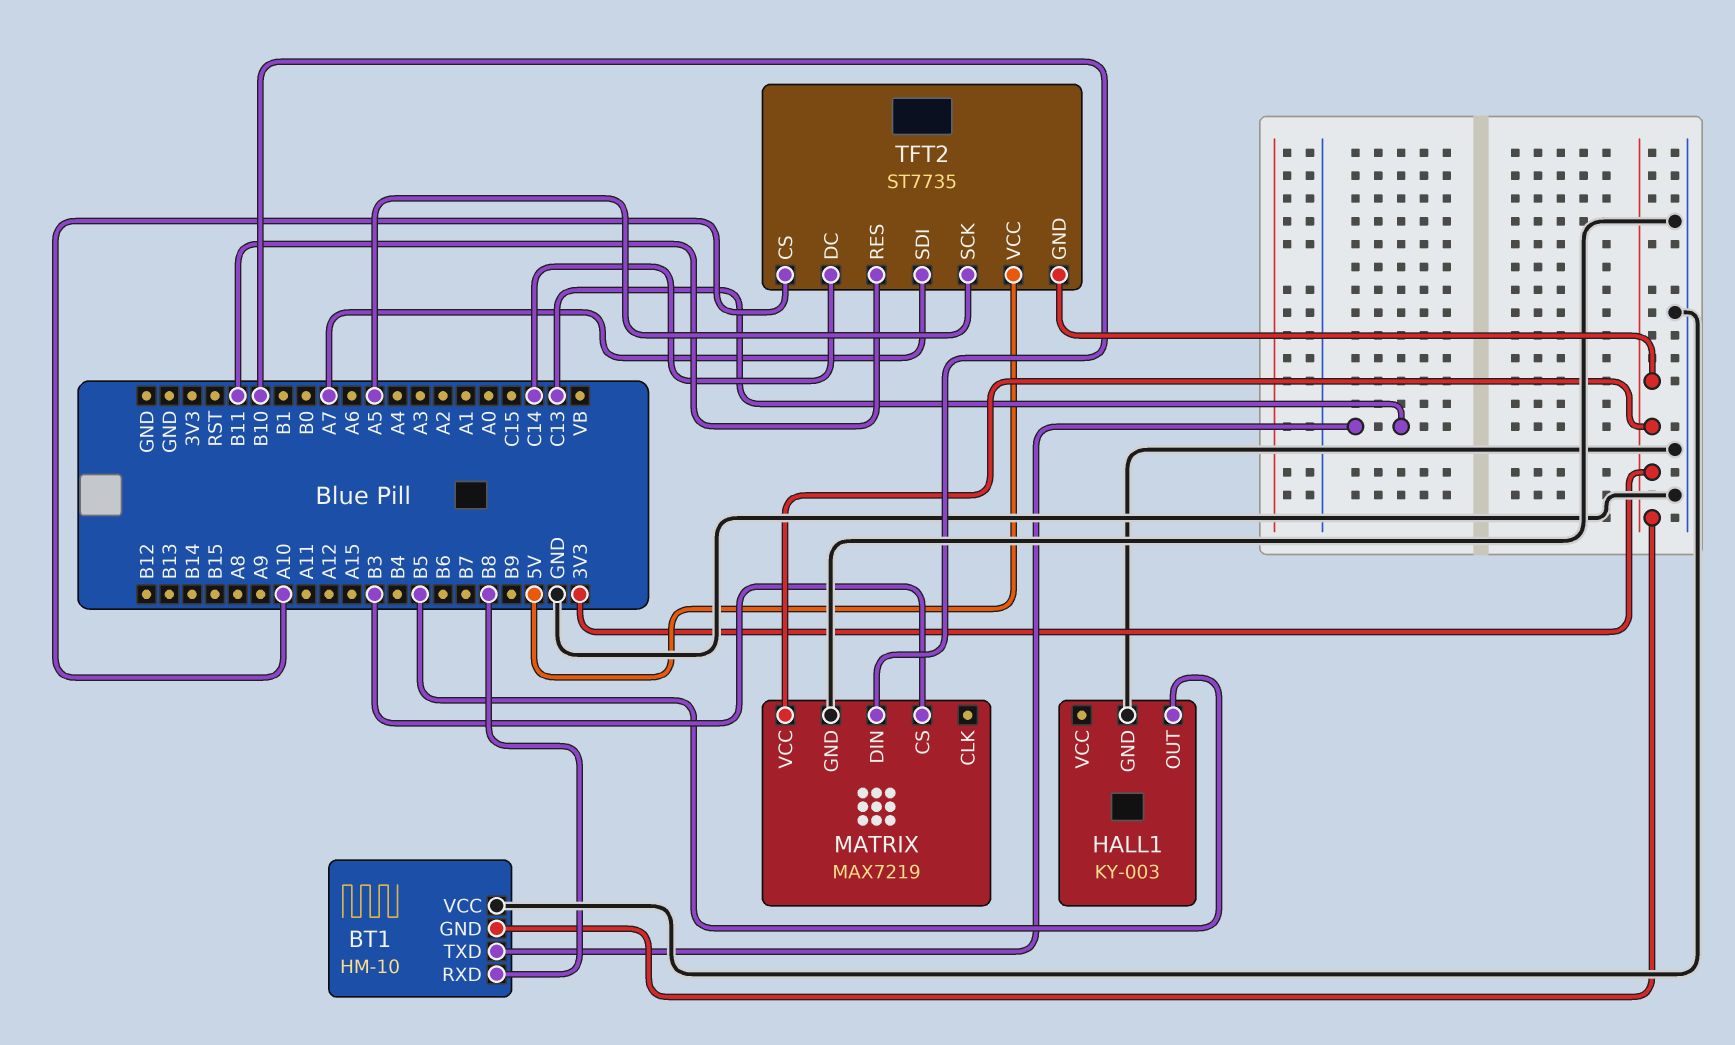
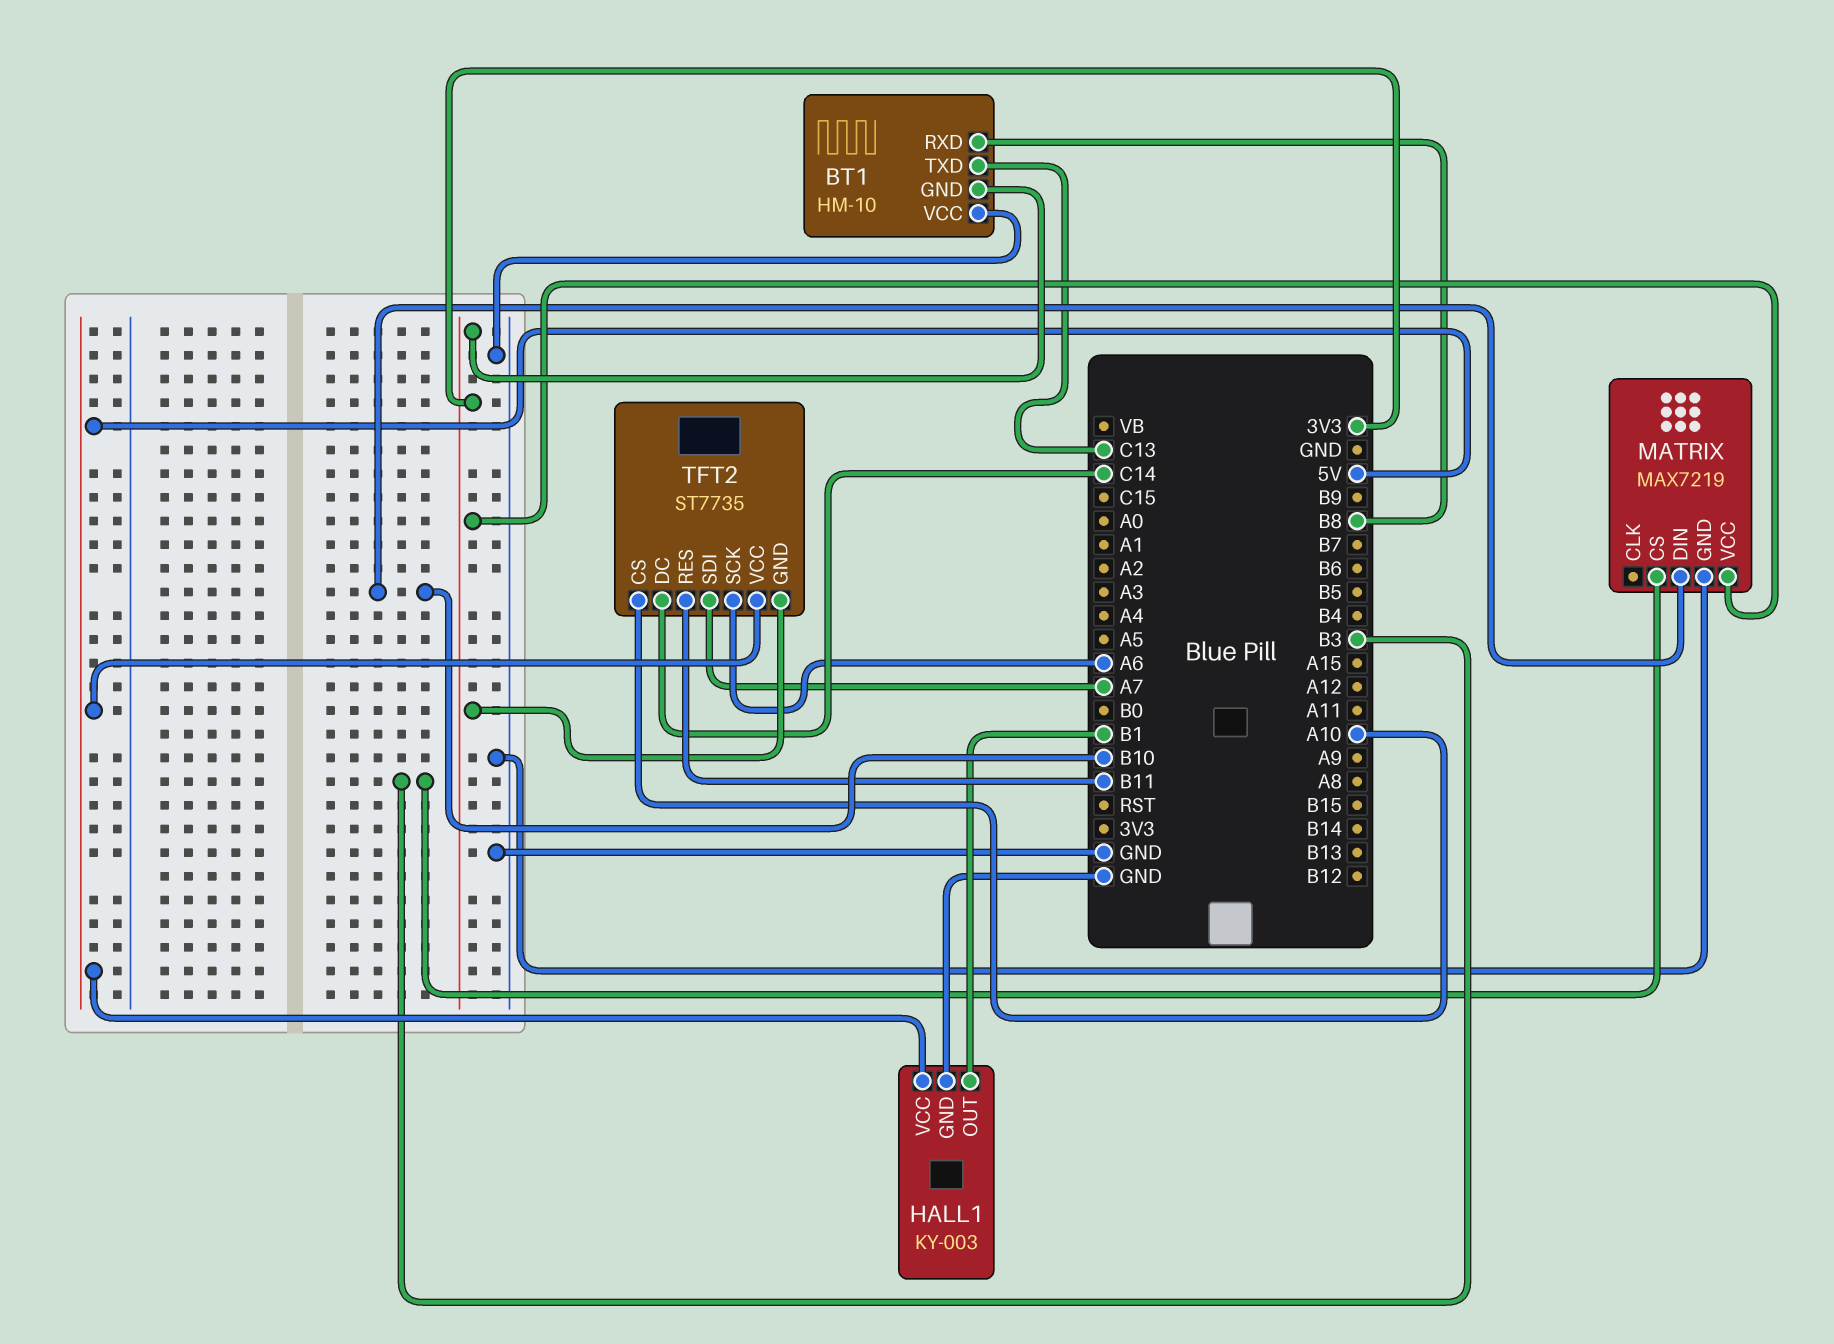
HALL1 pin OUT: B5 -> B1
HALL1 pin VCC: none -> 5V
TFT2 pin SCK: A5 -> A6

